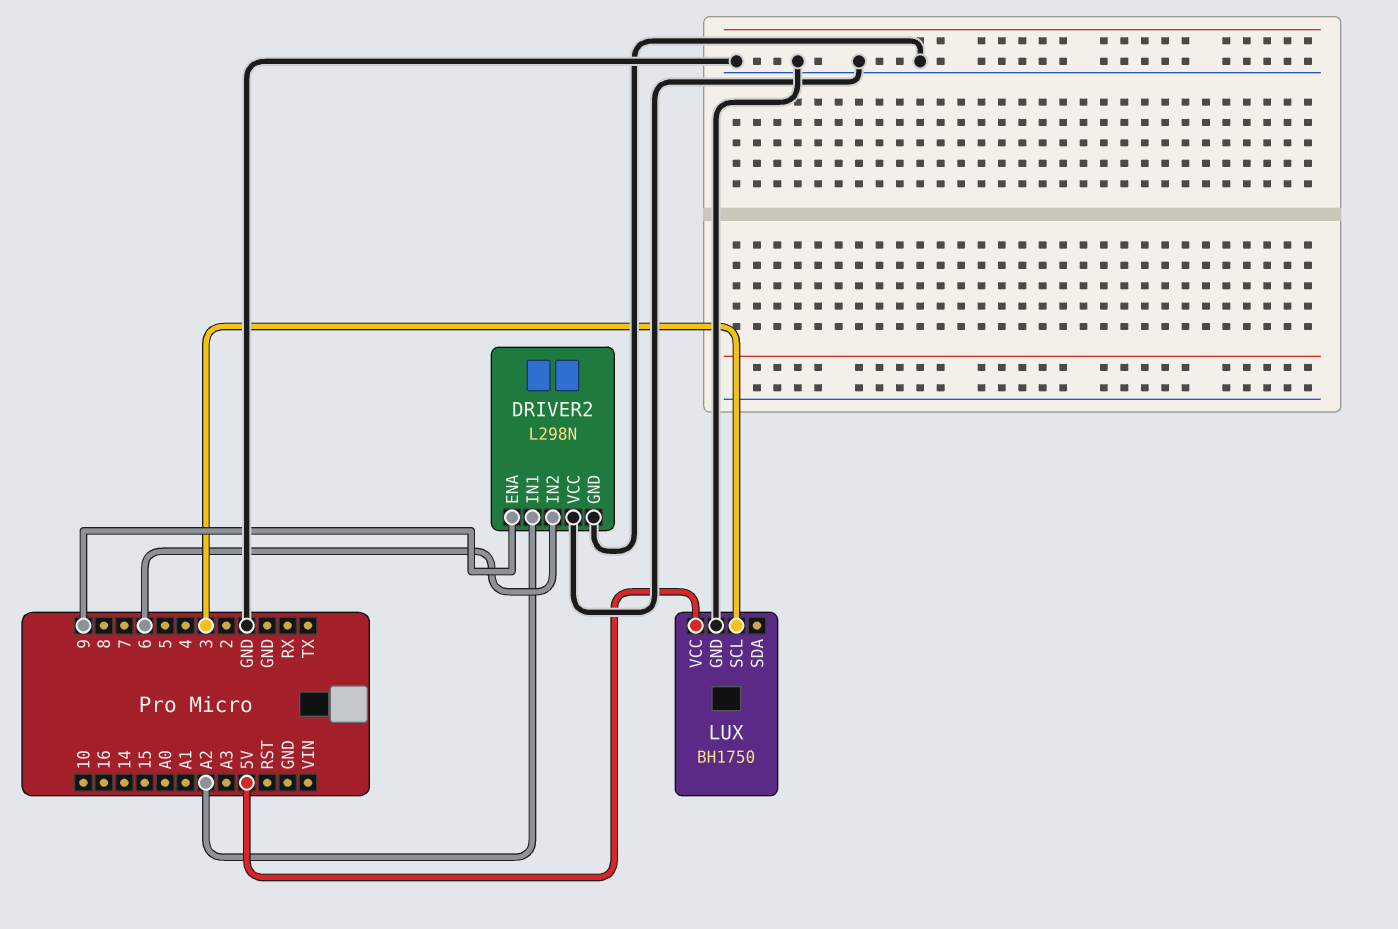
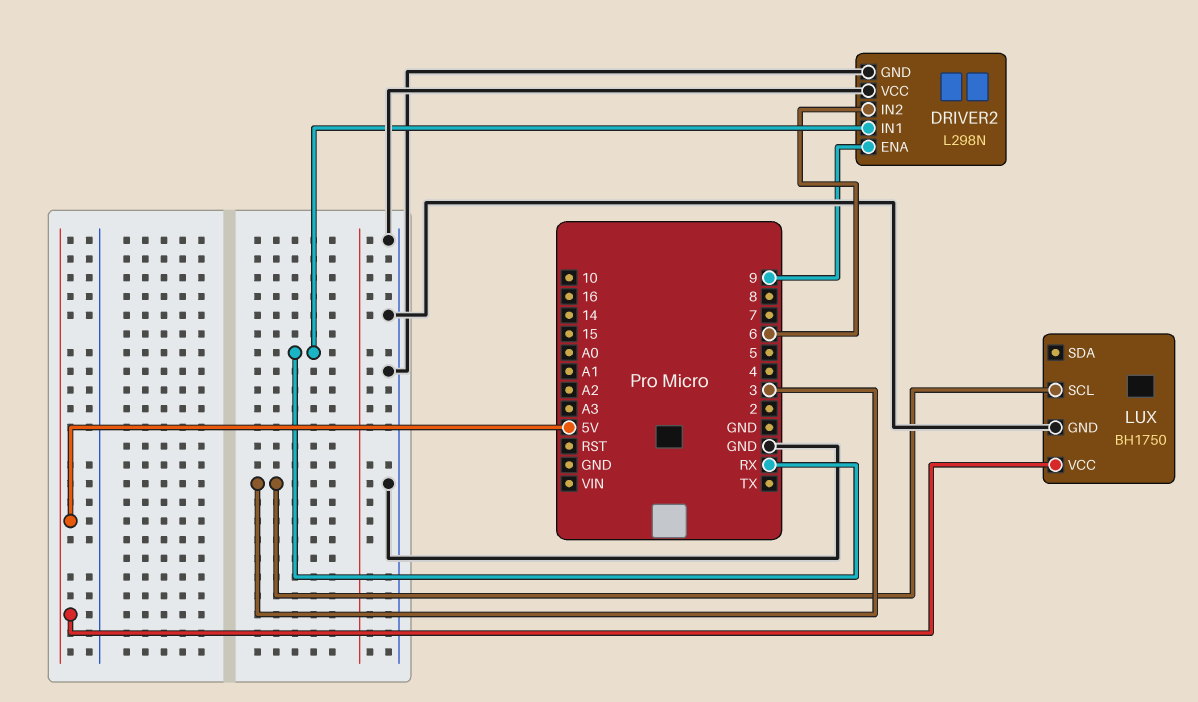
DRIVER2 pin IN1: A2 -> RX

